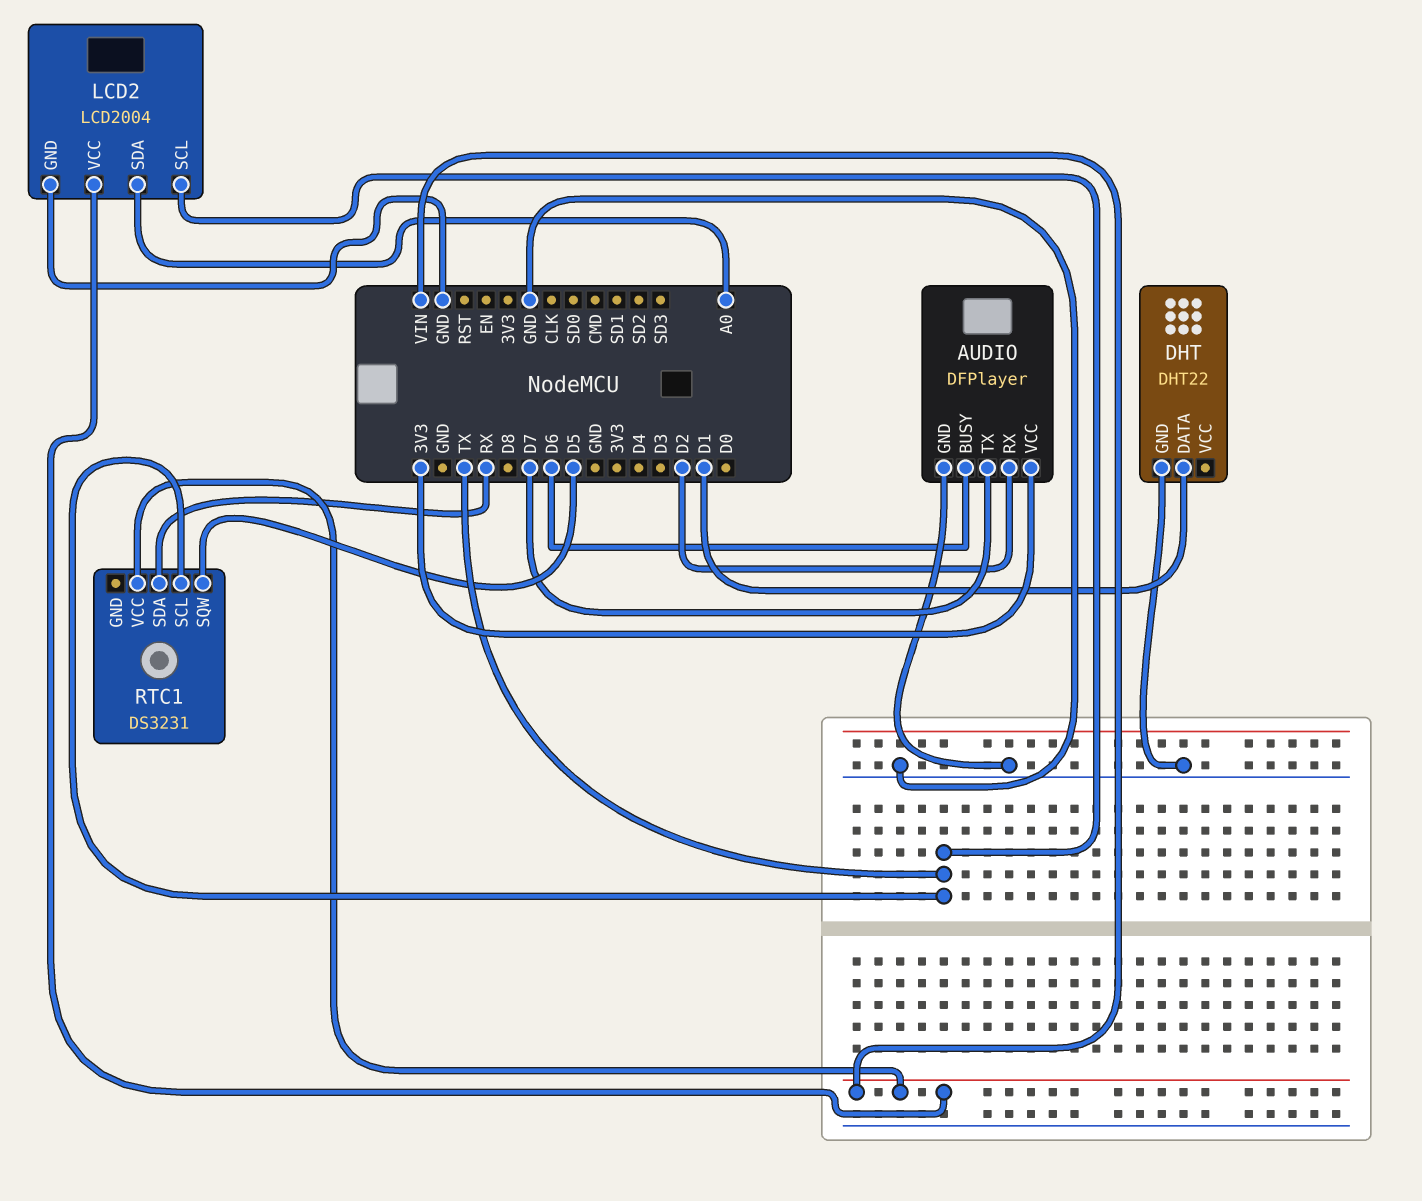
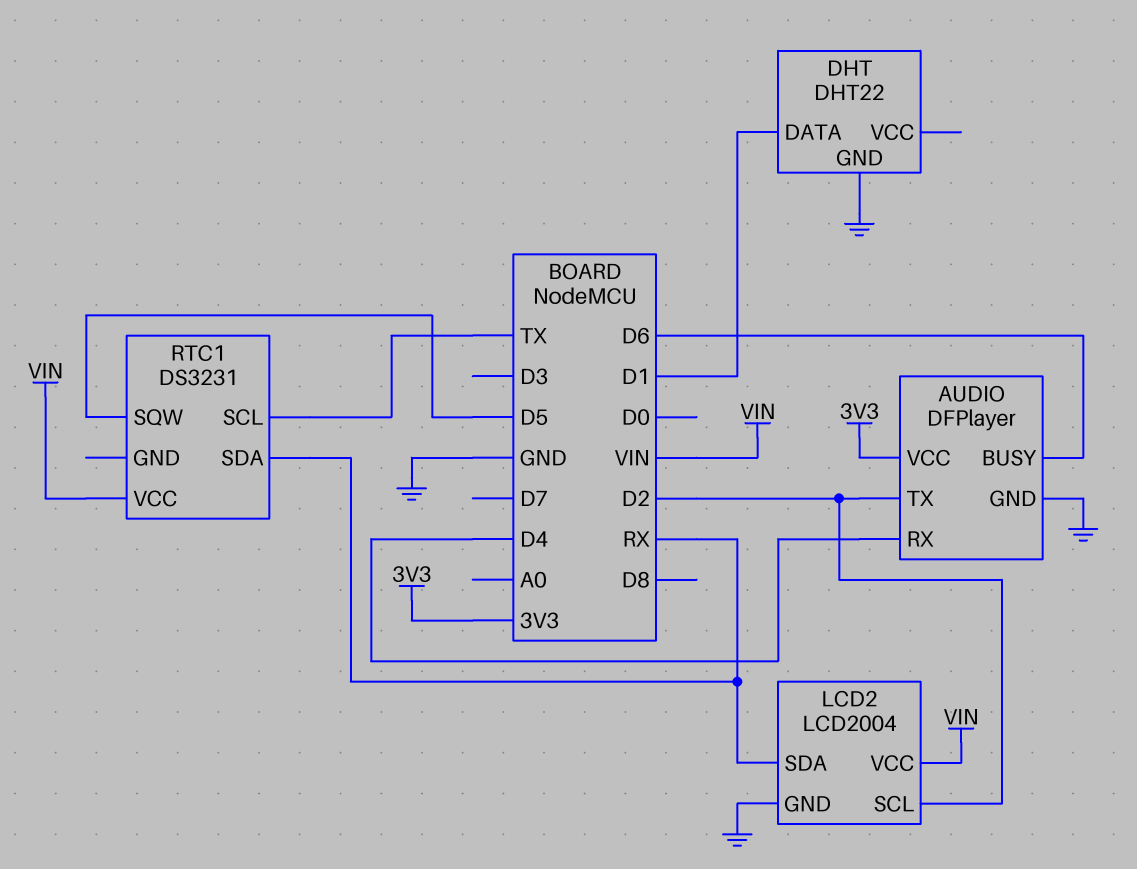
AUDIO pin RX: D2 -> D4
AUDIO pin TX: D7 -> D2
LCD2 pin SCL: TX -> D2
LCD2 pin SDA: A0 -> RX

